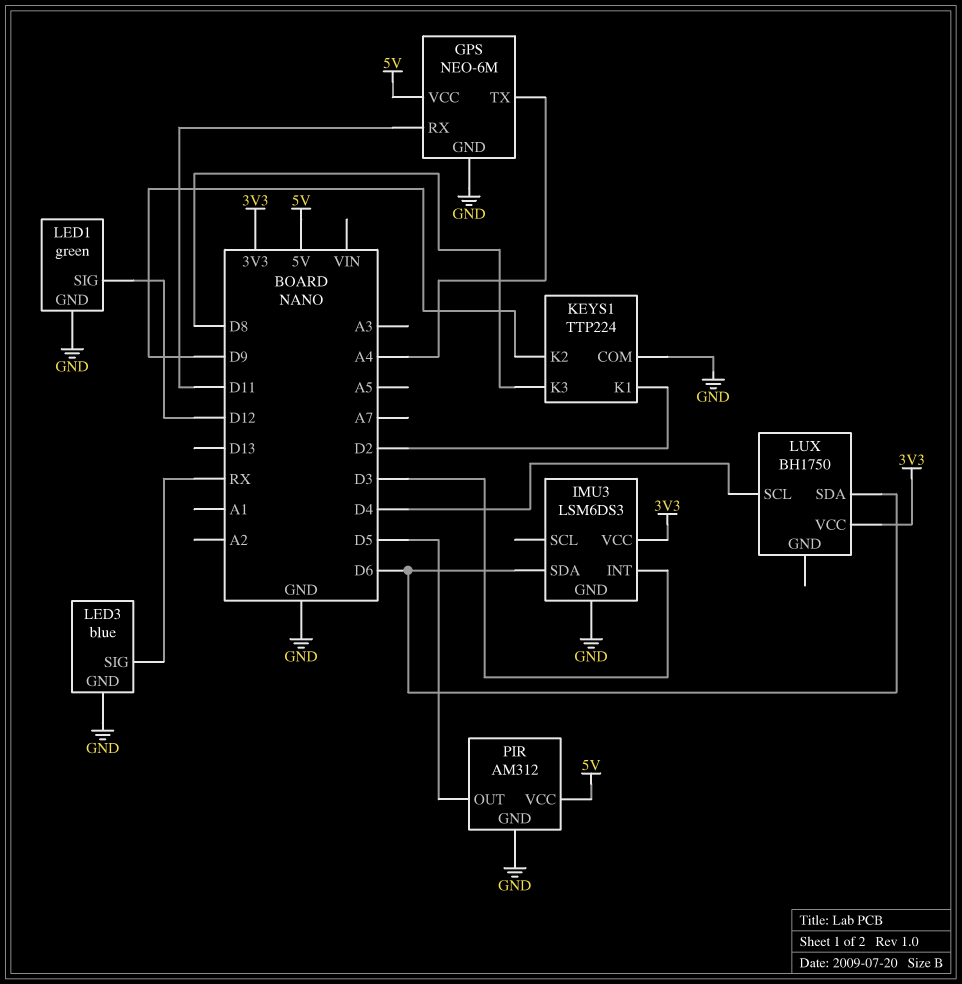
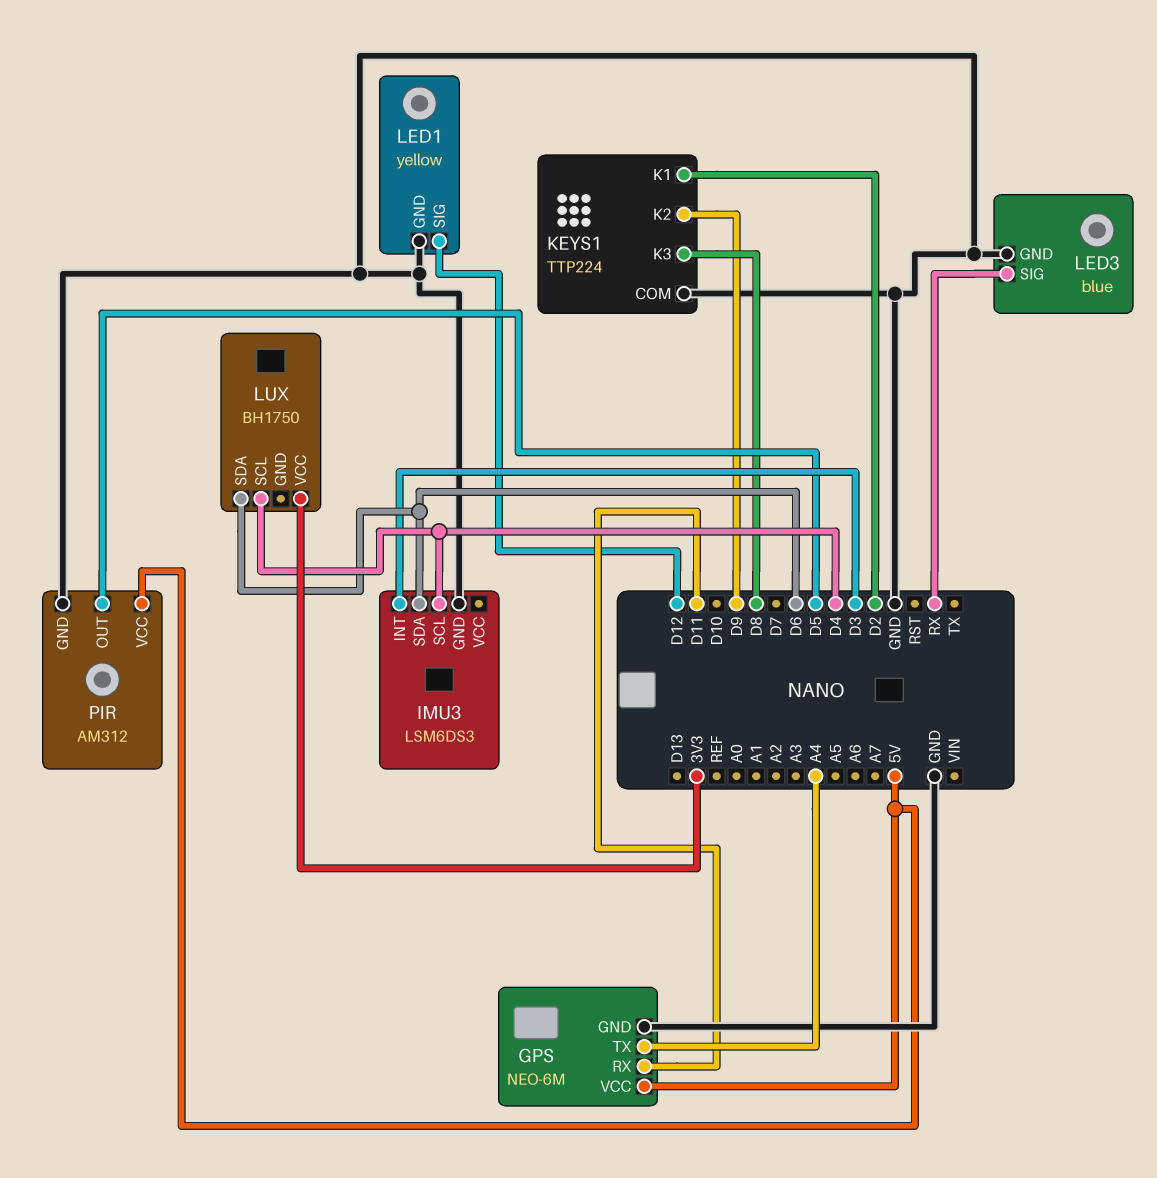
IMU3 pin SCL: none -> D4
IMU3 pin VCC: 3V3 -> none
LED1: green -> yellow

